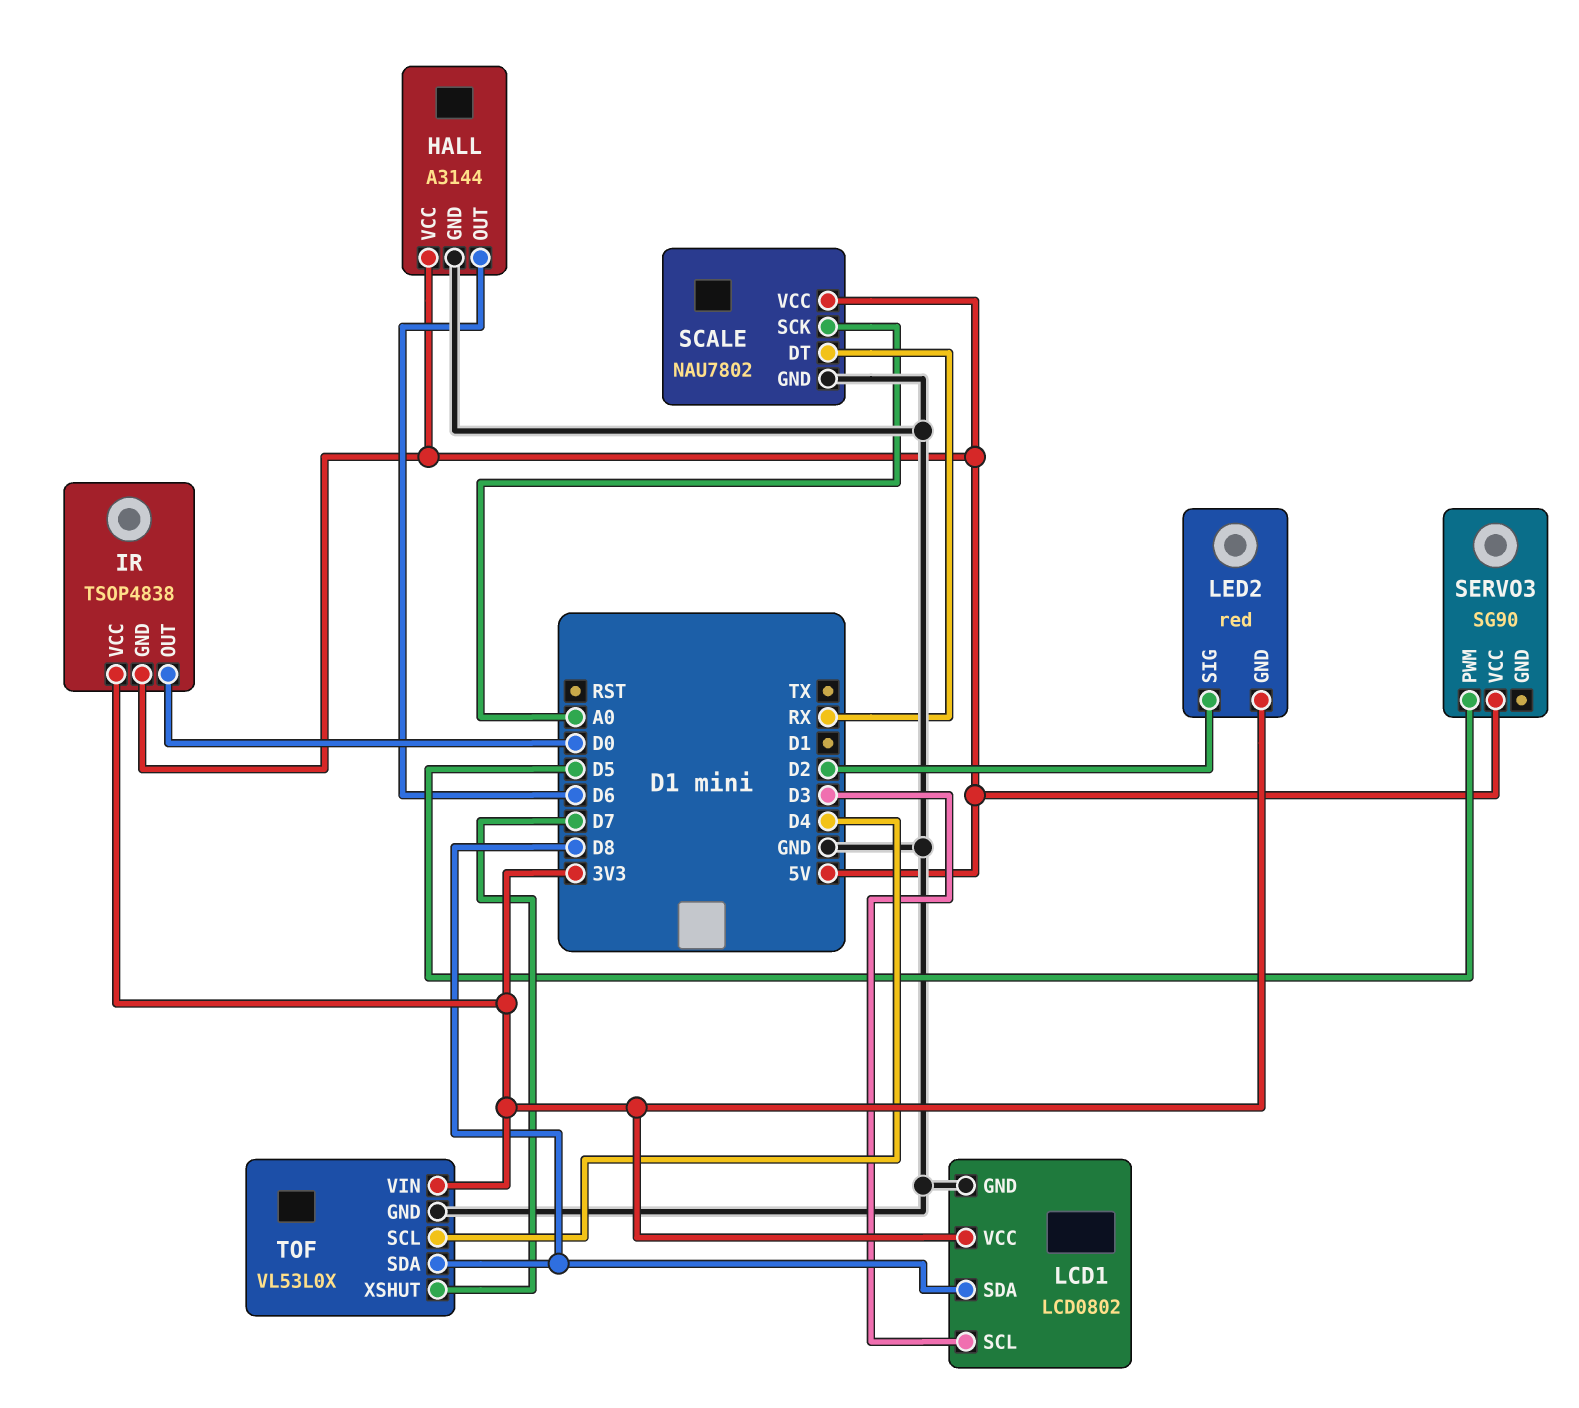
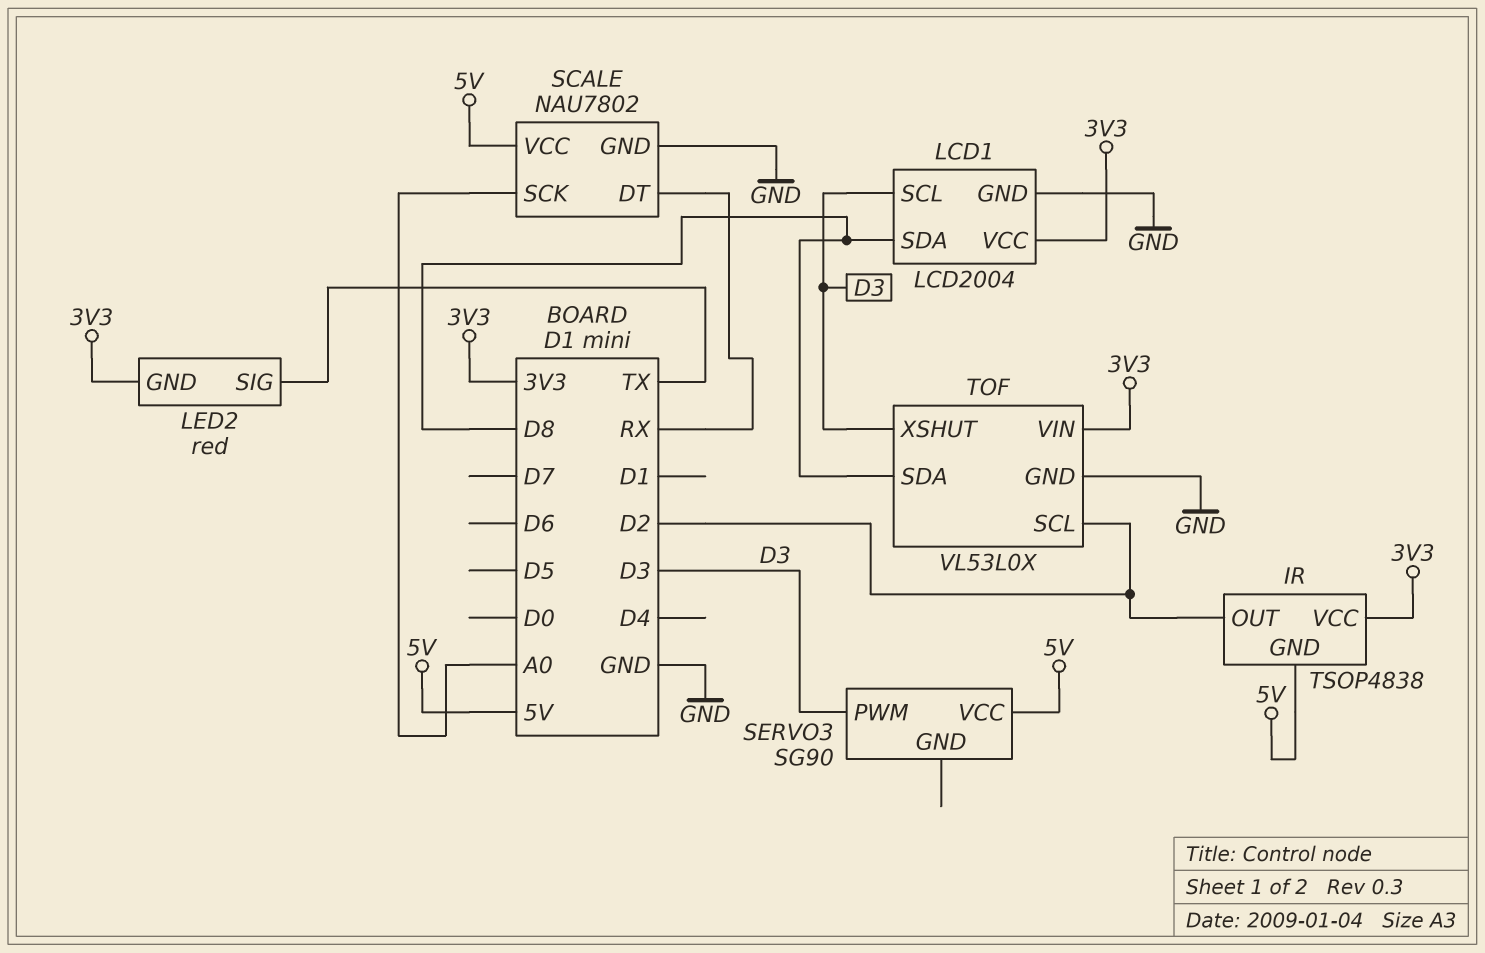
HALL: A3144 -> none
HALL pin GND: GND -> none
HALL pin OUT: D6 -> none
HALL pin VCC: 5V -> none
IR pin OUT: D0 -> D2
LCD1: LCD0802 -> LCD2004
LED2 pin SIG: D2 -> TX
SERVO3 pin PWM: D5 -> D3
TOF pin SCL: D4 -> D2
TOF pin XSHUT: D7 -> D3

